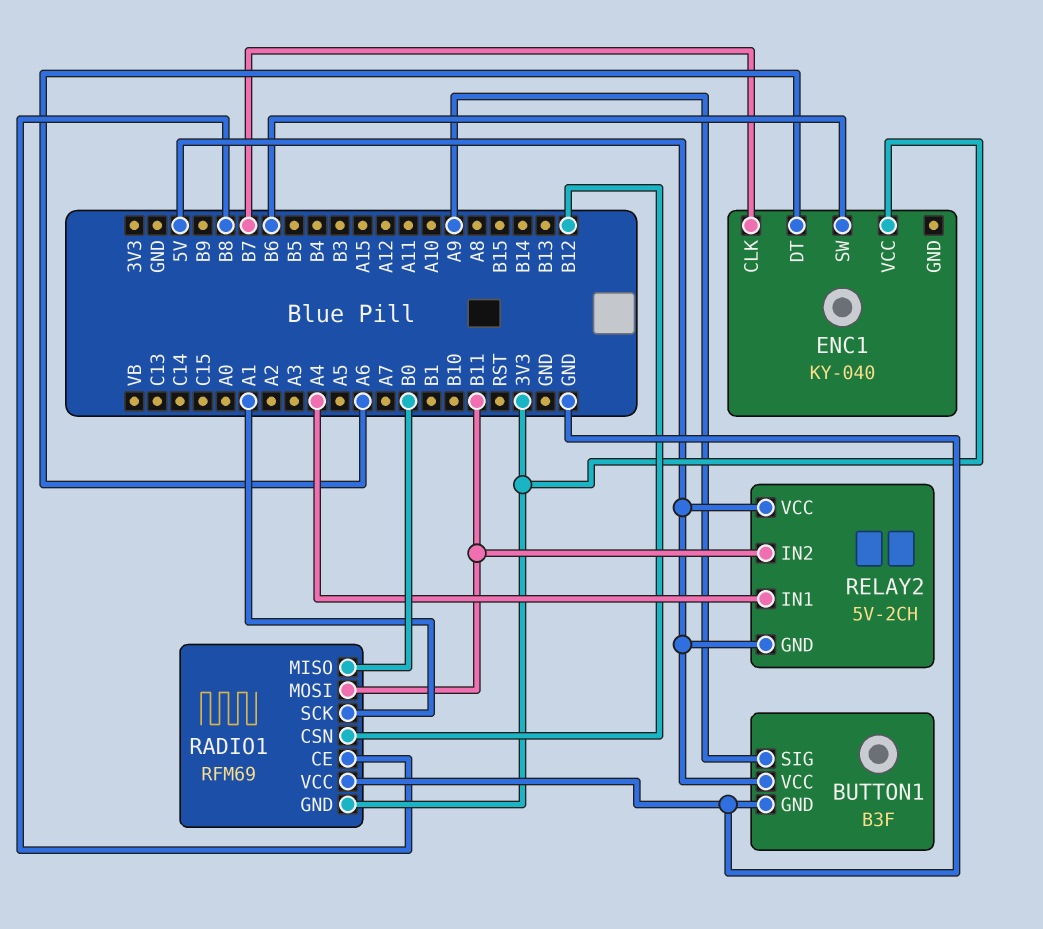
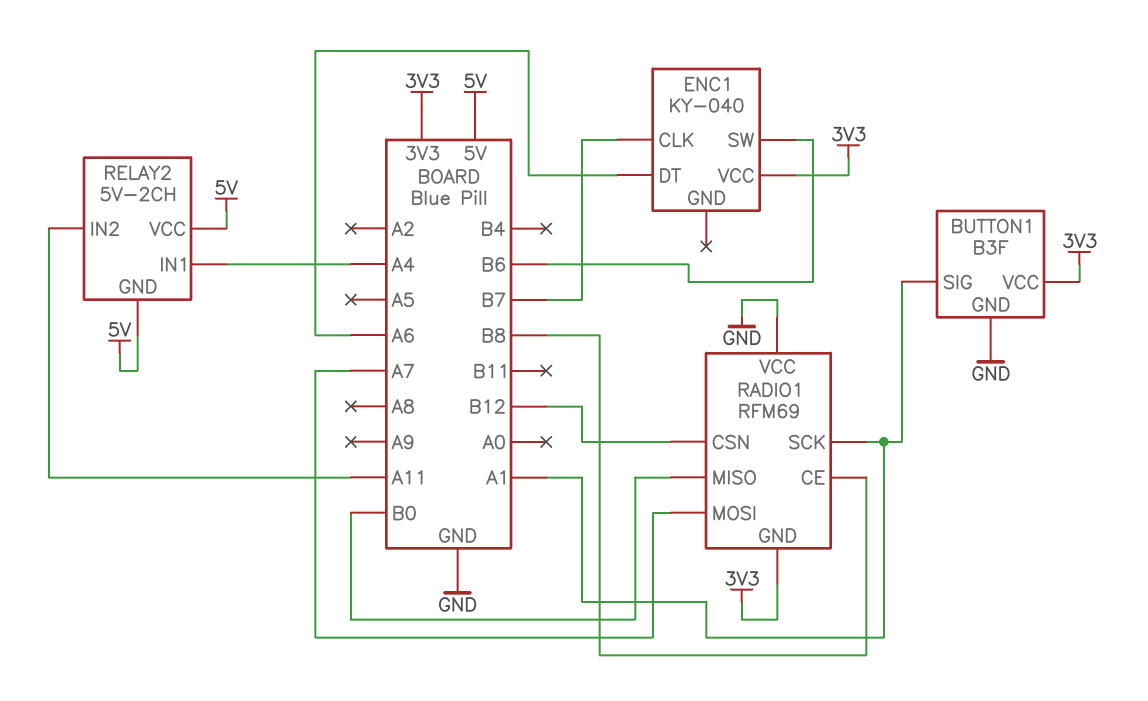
BUTTON1 pin SIG: A9 -> A1
BUTTON1 pin VCC: 5V -> 3V3
RADIO1 pin MOSI: B11 -> A7
RELAY2 pin IN2: B11 -> A11

